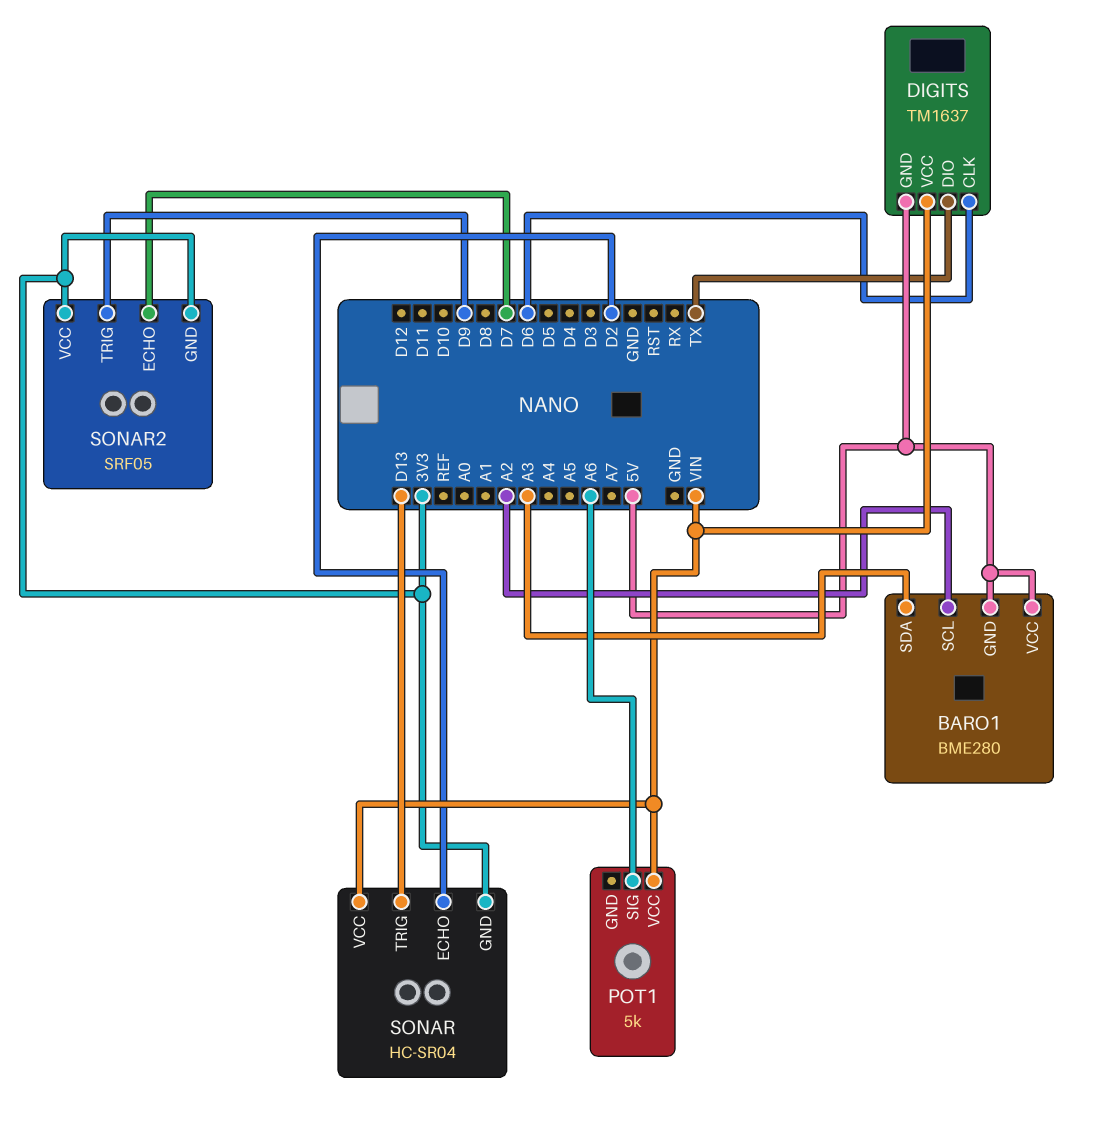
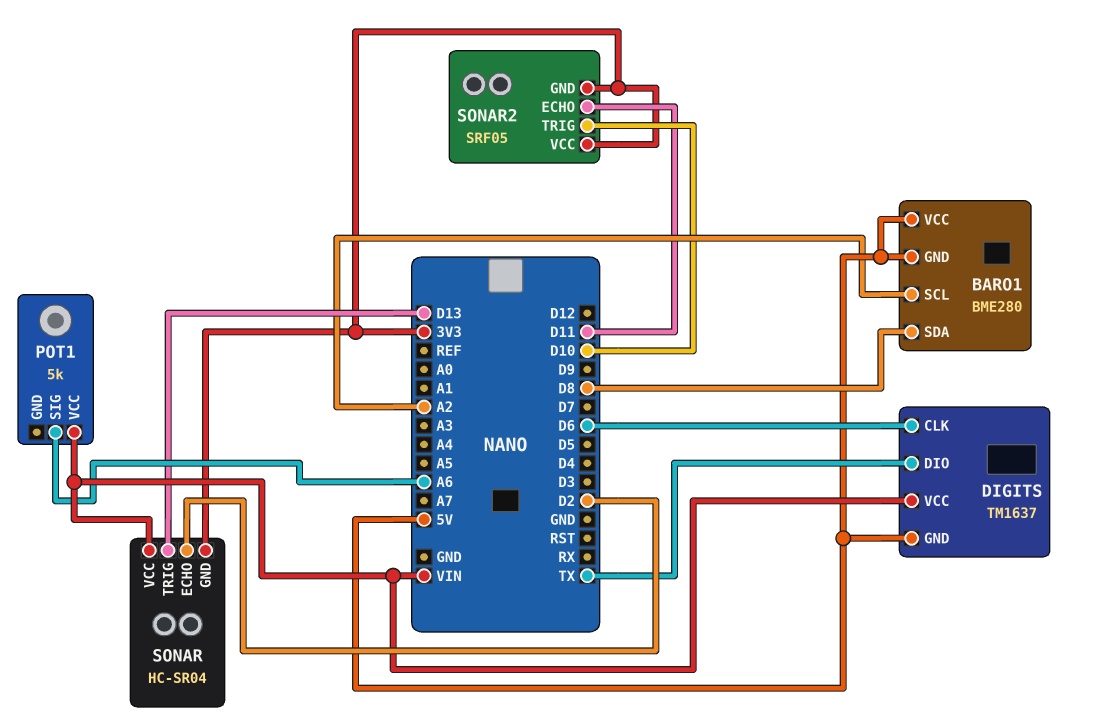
BARO1 pin SDA: A3 -> D8
SONAR2 pin ECHO: D7 -> D11
SONAR2 pin TRIG: D9 -> D10

